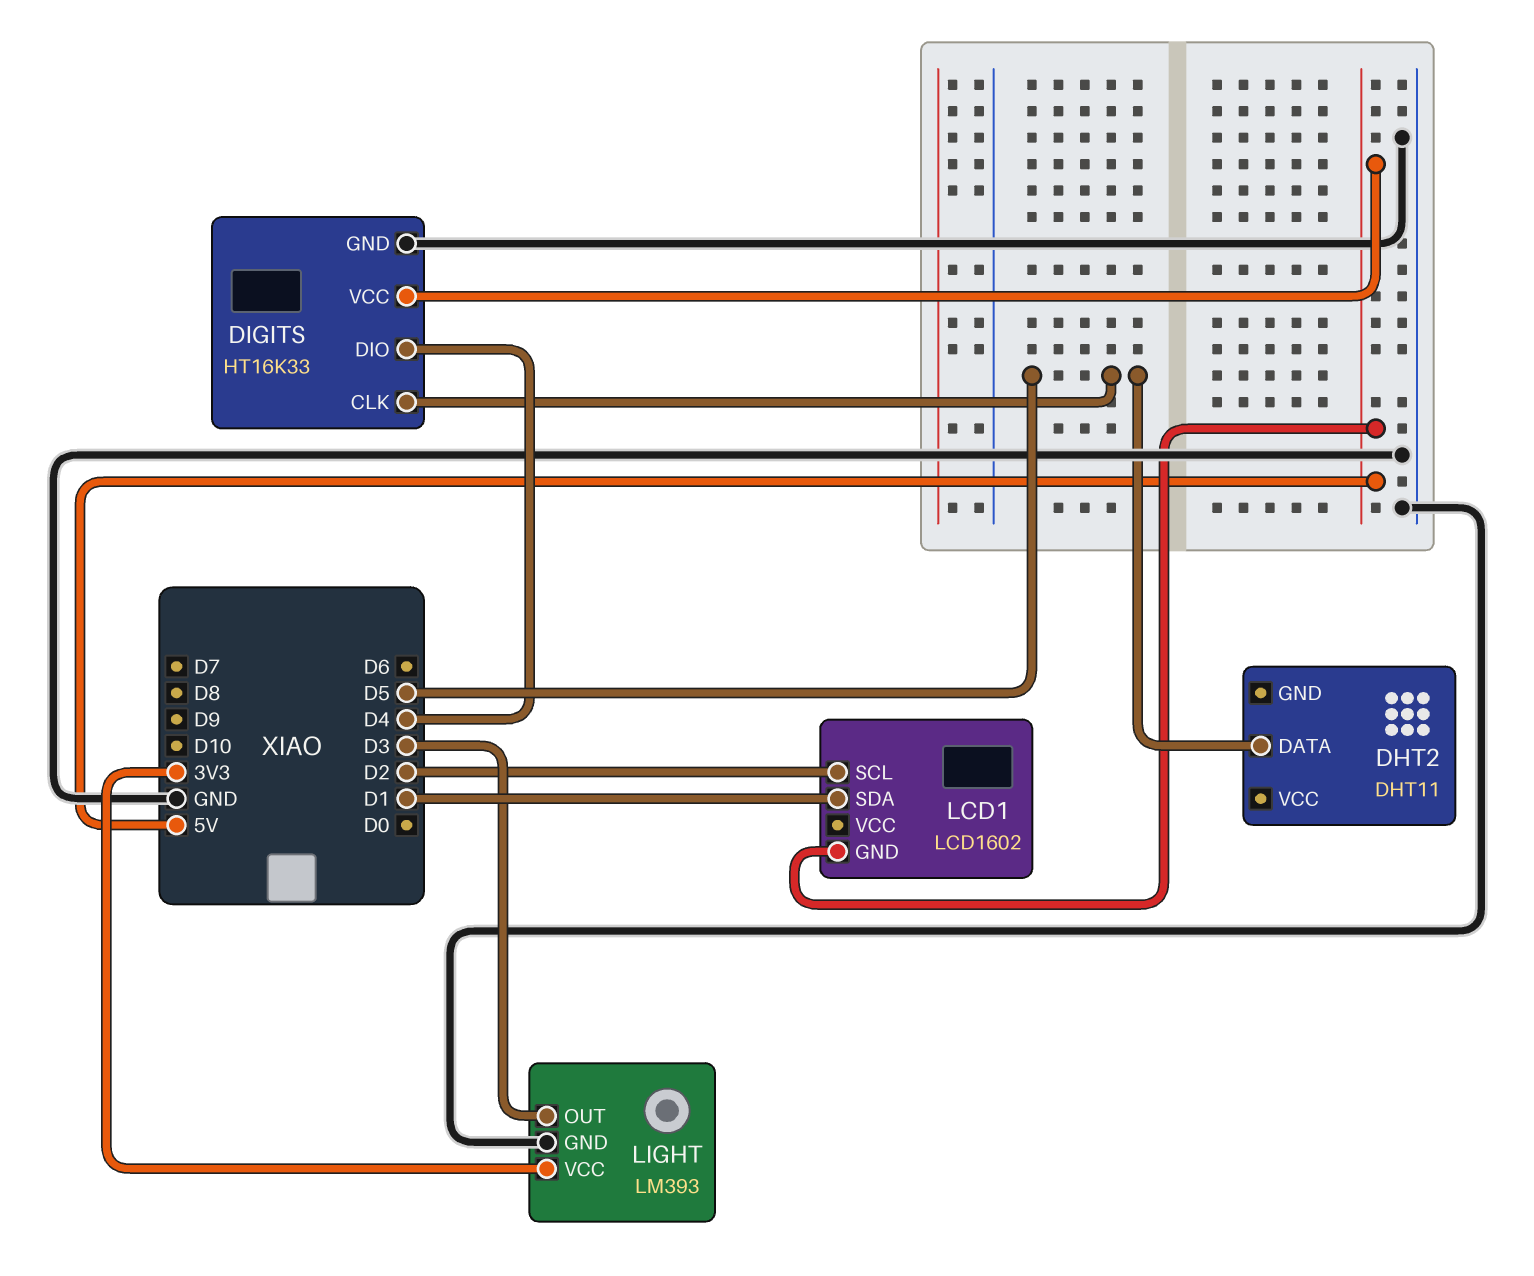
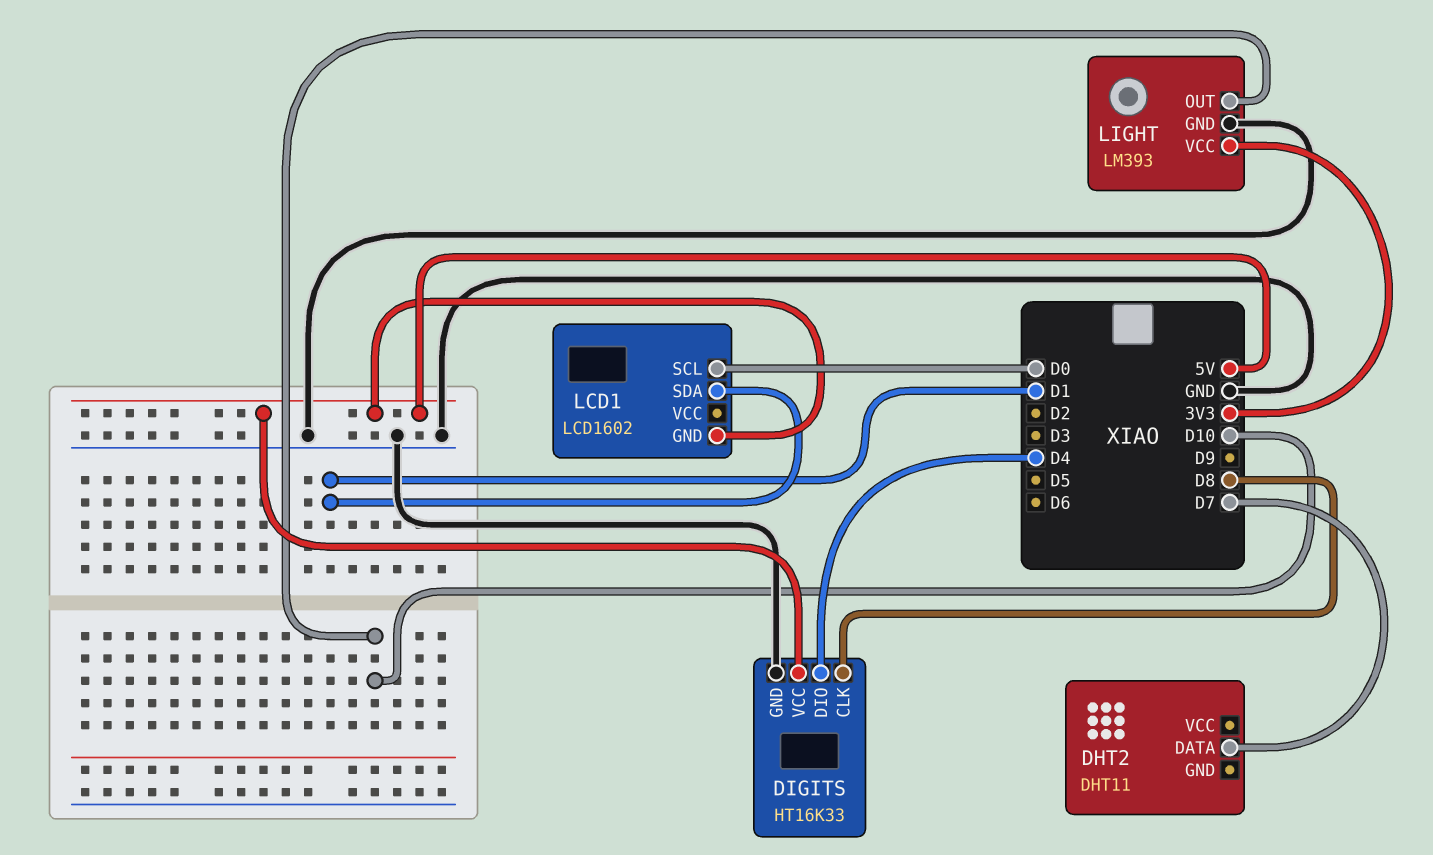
DHT2 pin DATA: D5 -> D7
DIGITS pin CLK: D5 -> D8
LCD1 pin SCL: D2 -> D0
LIGHT pin OUT: D3 -> D10

